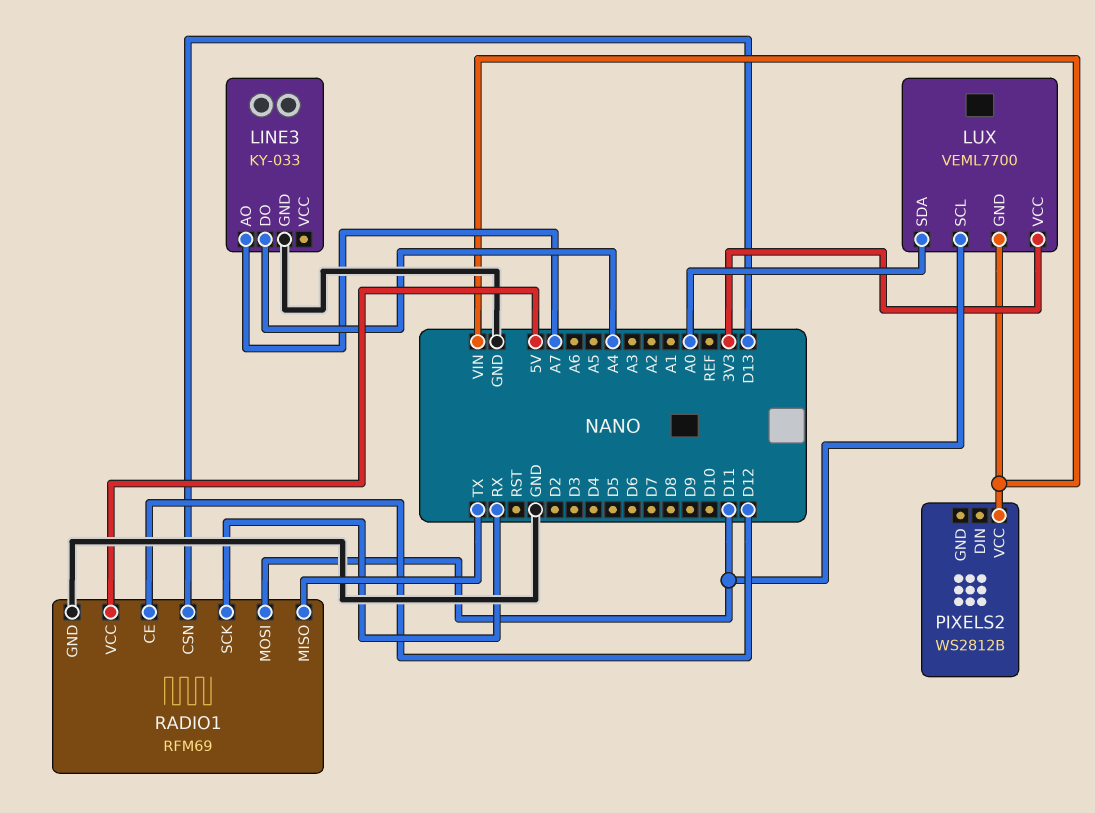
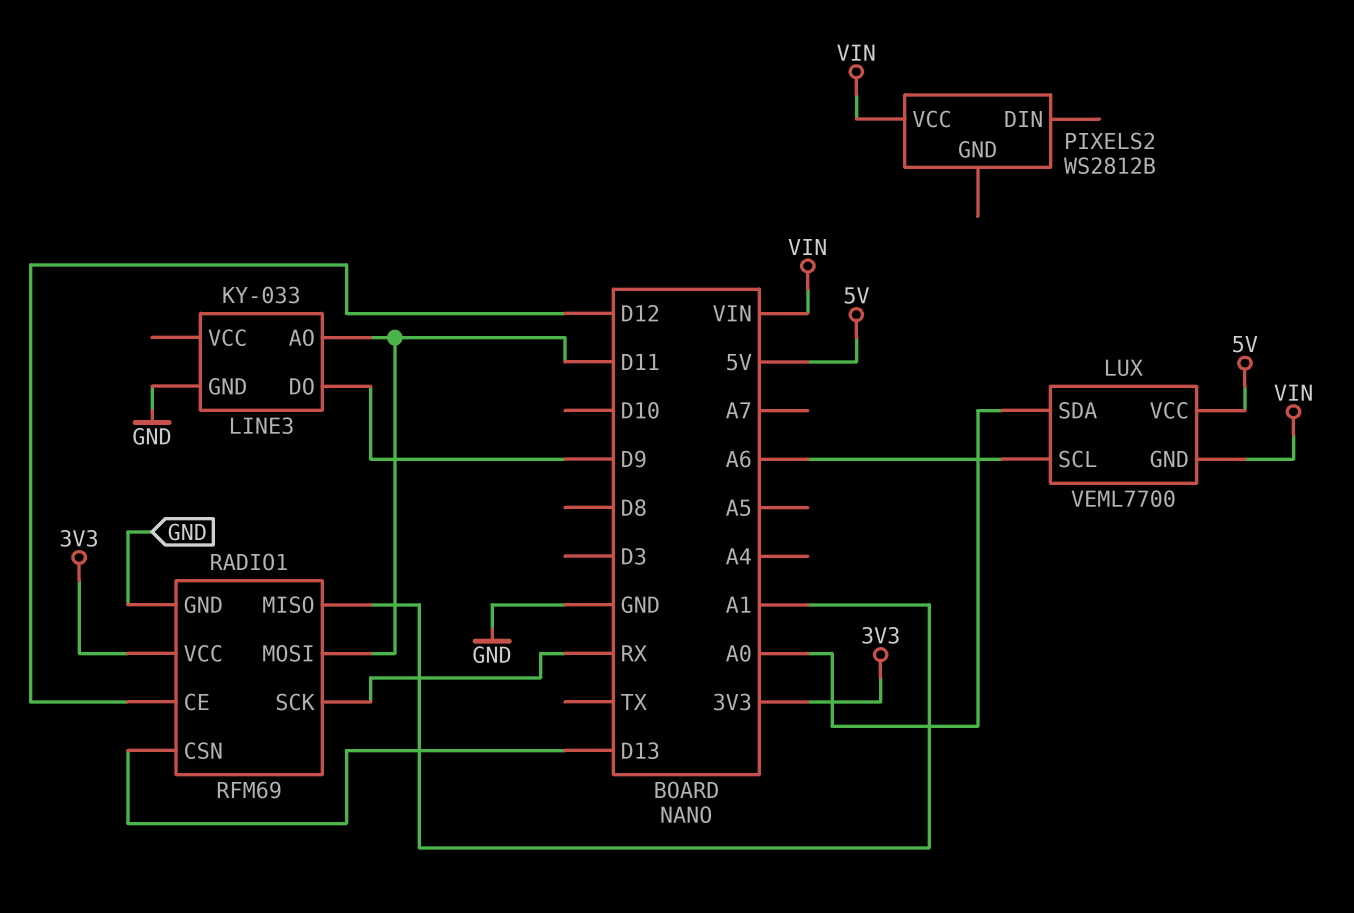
LINE3 pin AO: A7 -> D11
LINE3 pin DO: A4 -> D9
LUX pin SCL: D11 -> A6
LUX pin VCC: 3V3 -> 5V
RADIO1 pin MISO: TX -> A1
RADIO1 pin VCC: 5V -> 3V3

